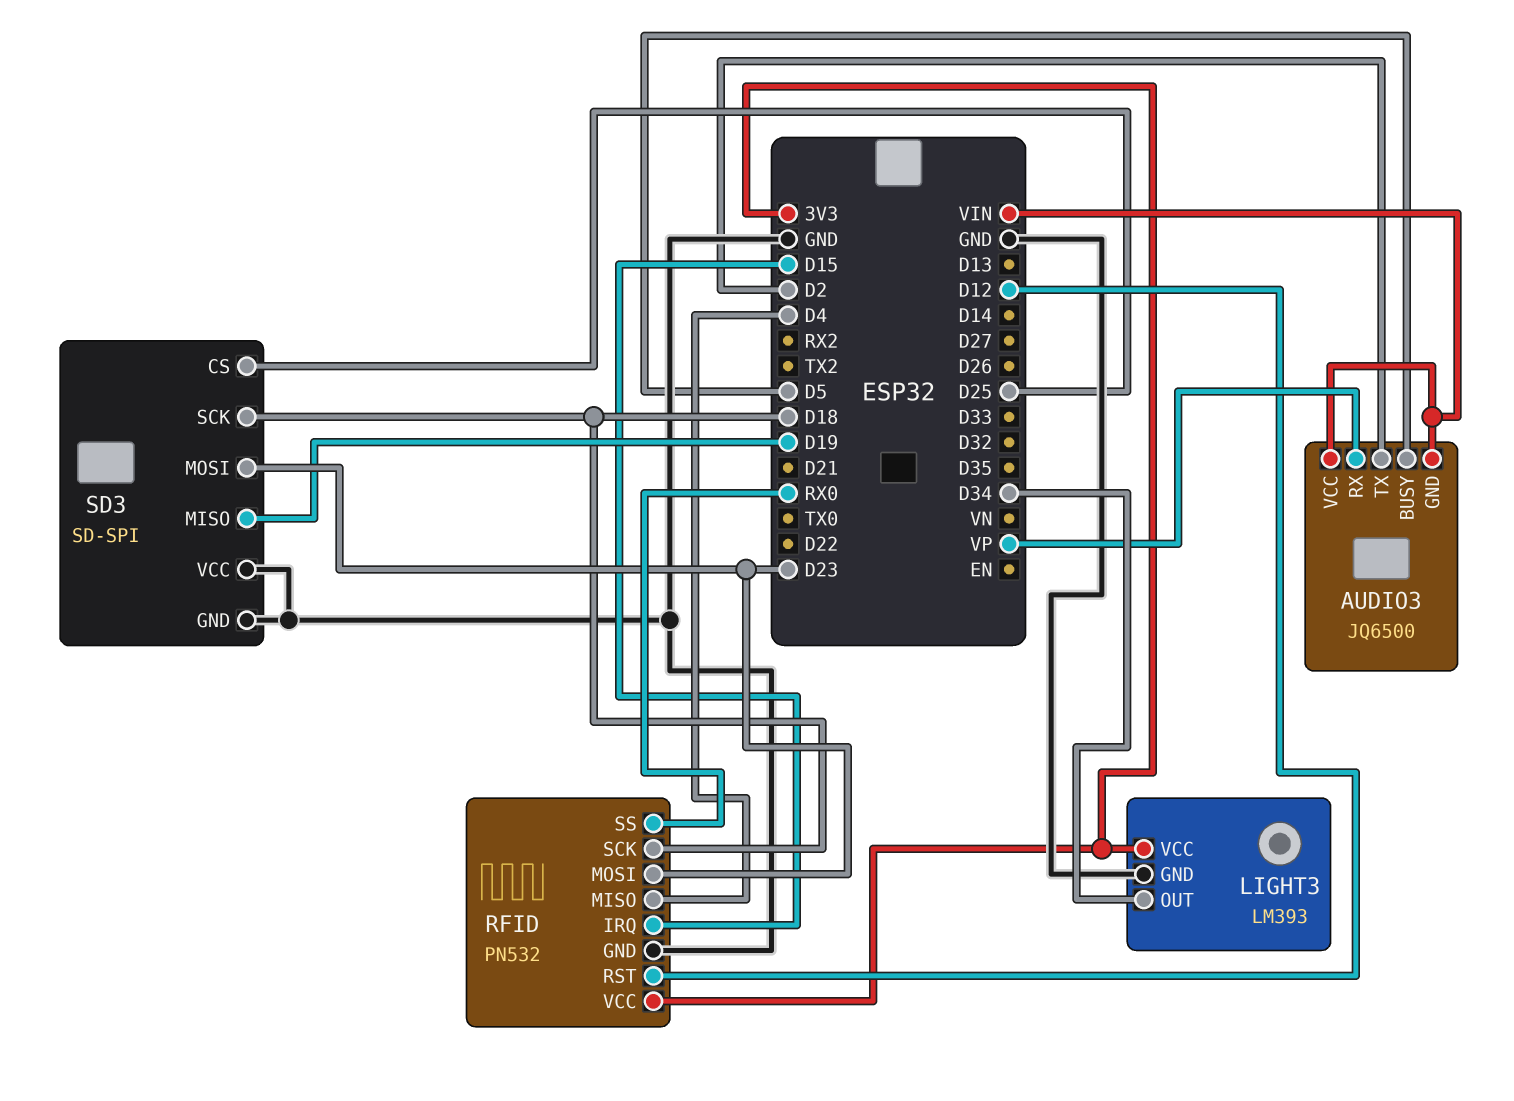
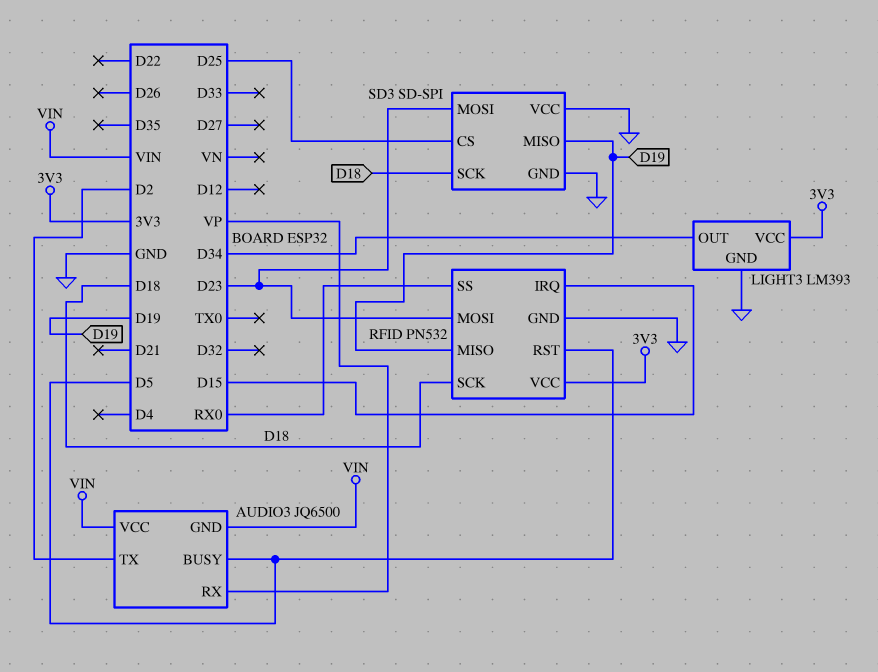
RFID pin MISO: D4 -> D19
RFID pin RST: D12 -> D5

